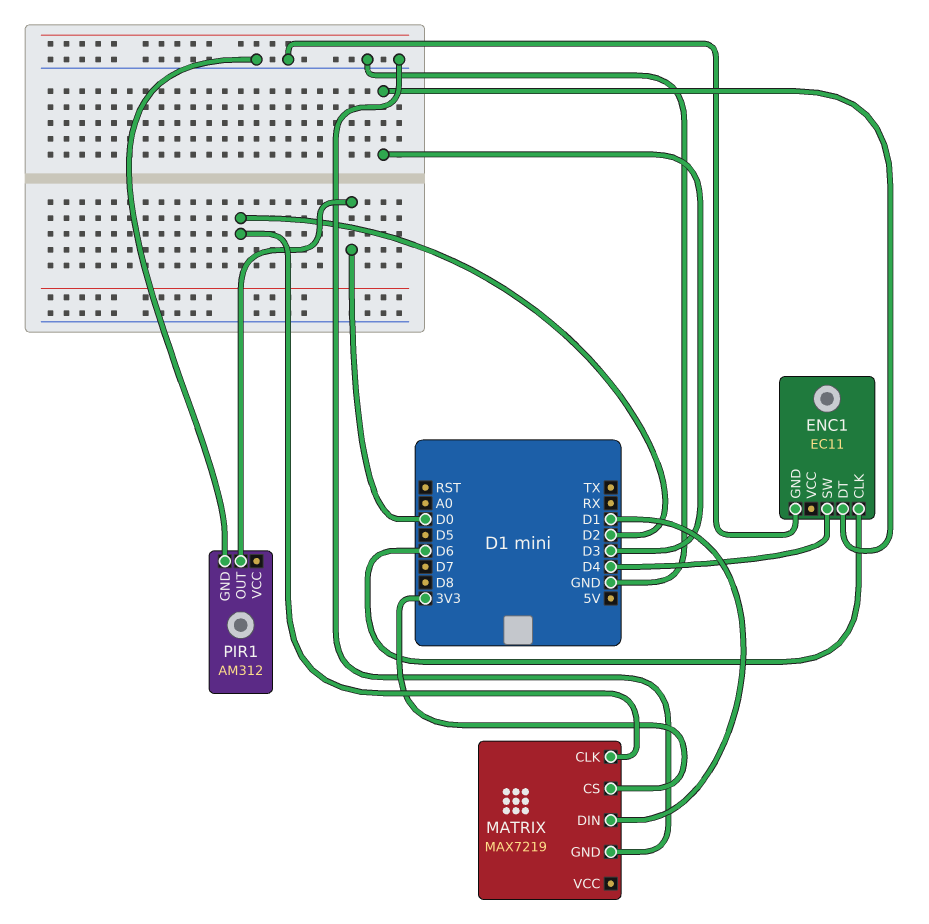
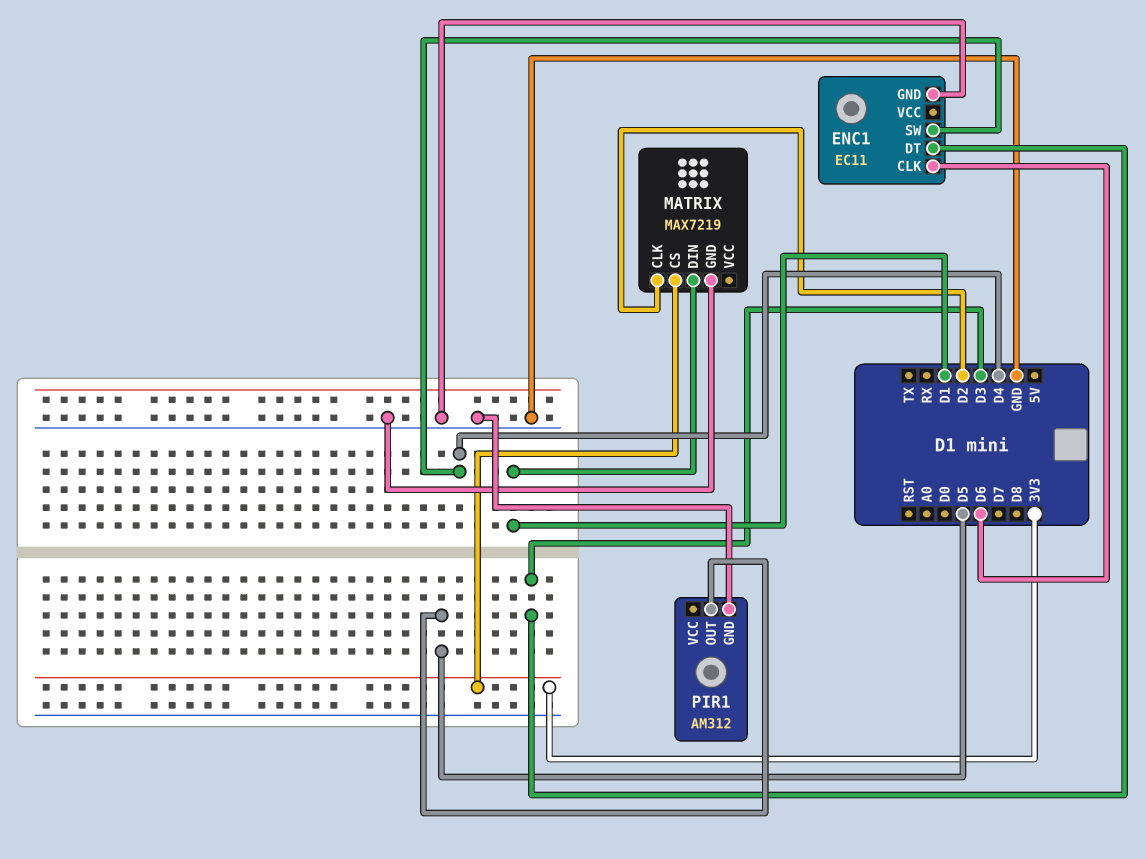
PIR1 pin OUT: D0 -> D5

